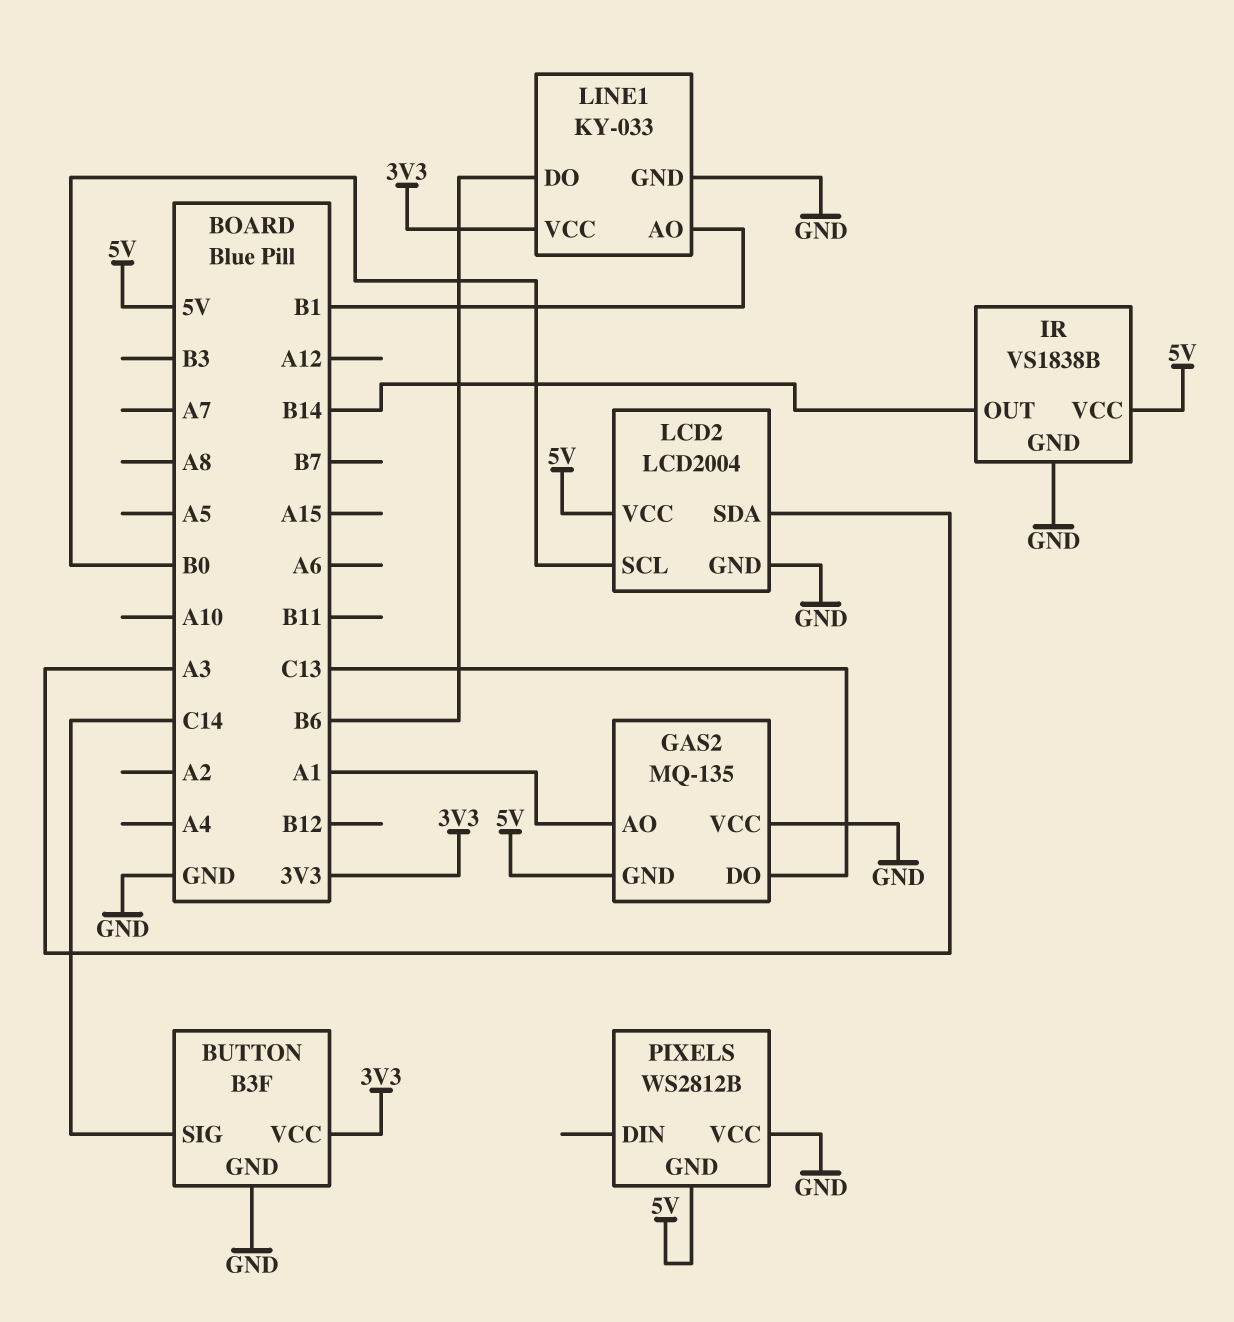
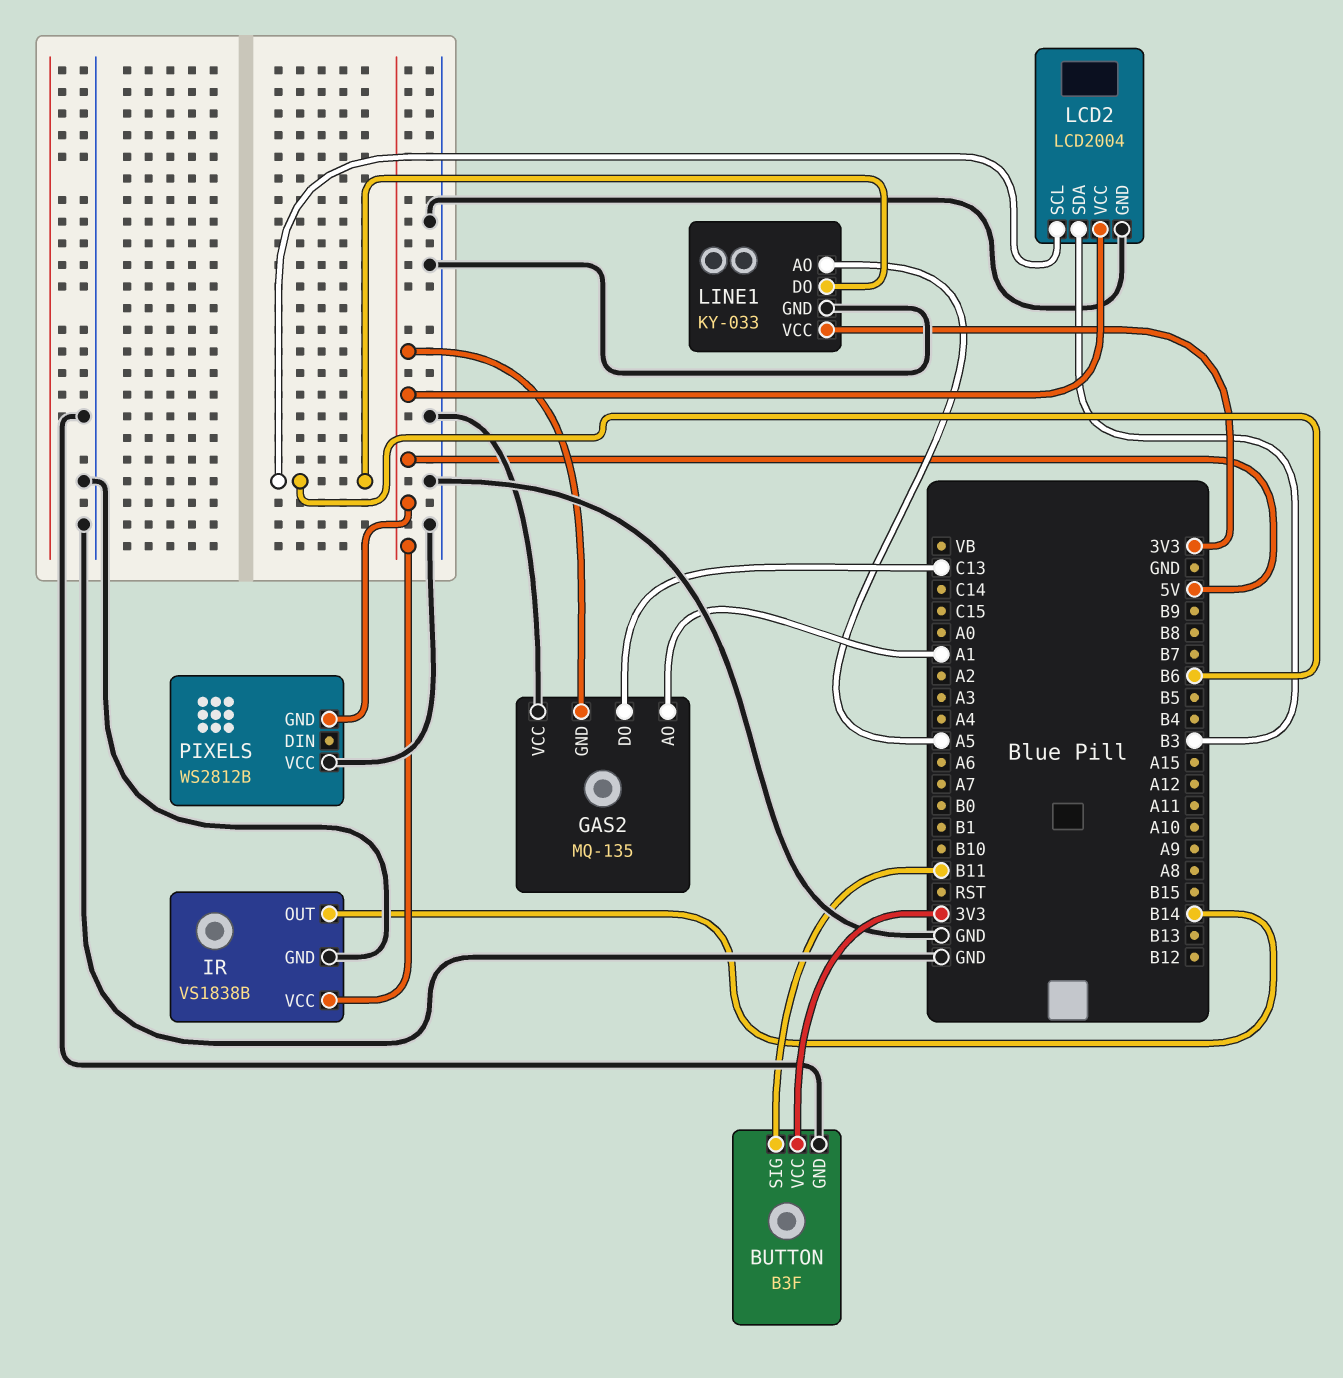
BUTTON pin SIG: C14 -> B11
LCD2 pin SCL: B0 -> B6
LCD2 pin SDA: A3 -> B3
LINE1 pin AO: B1 -> A5

